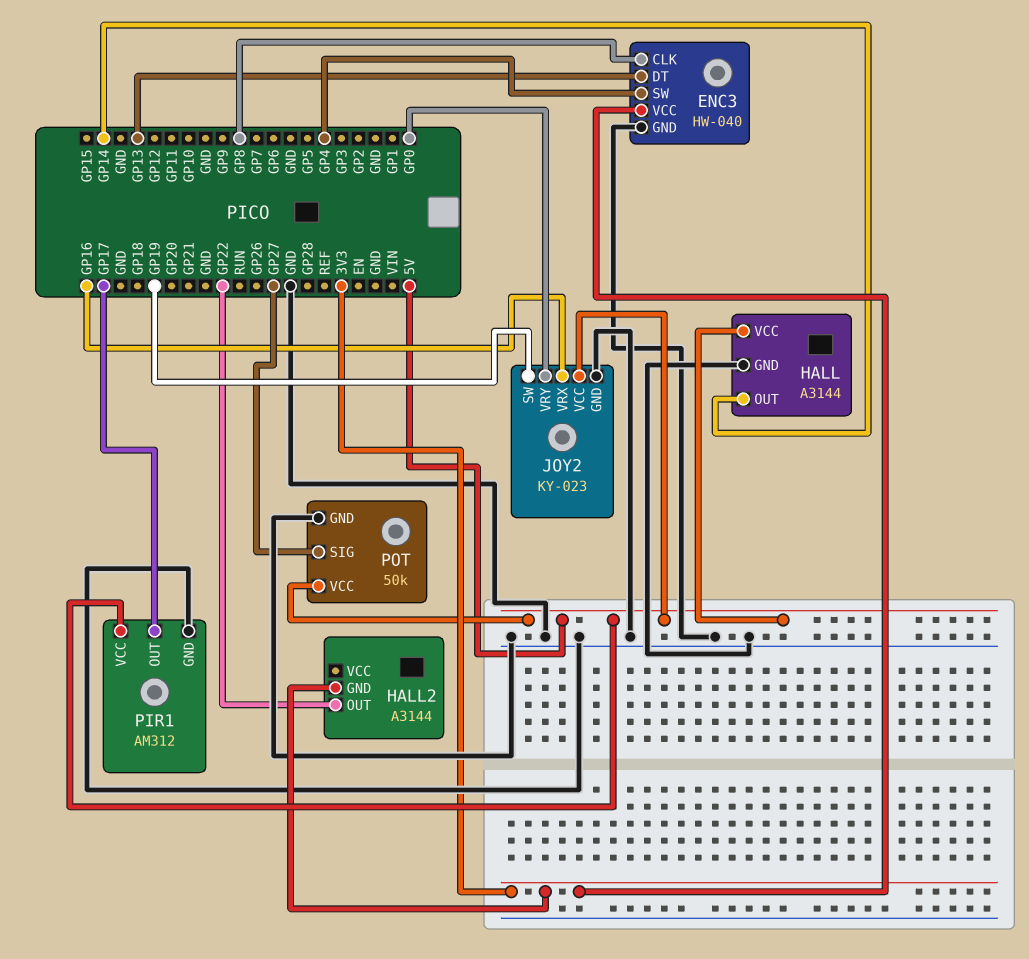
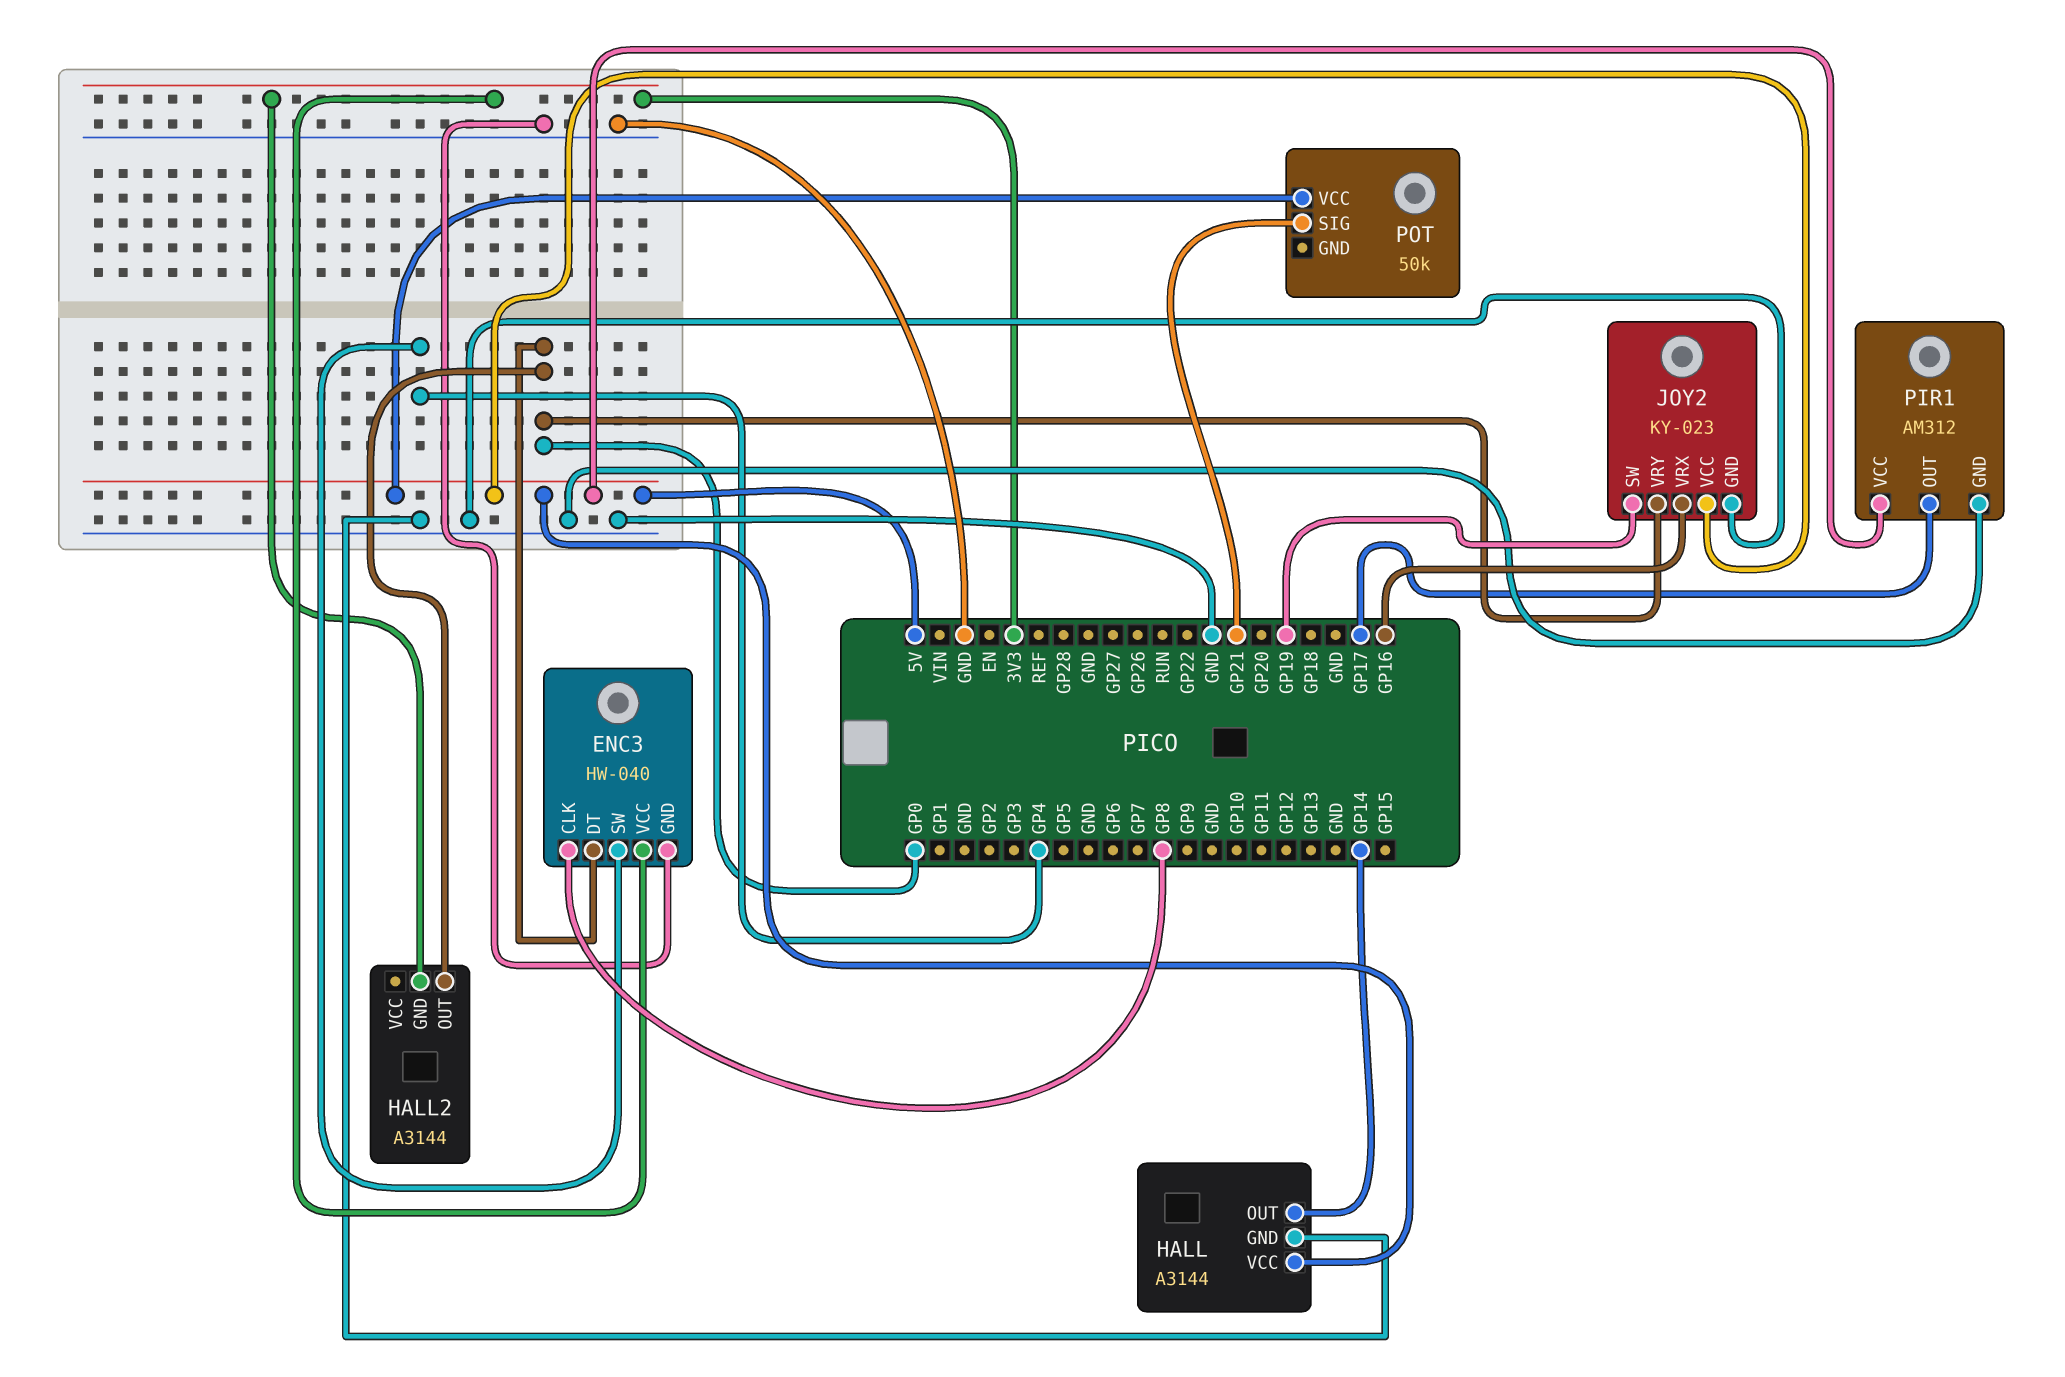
ENC3 pin DT: GP13 -> GP0
HALL2 pin OUT: GP22 -> GP0
POT pin GND: GND -> none
POT pin SIG: GP27 -> GP21

